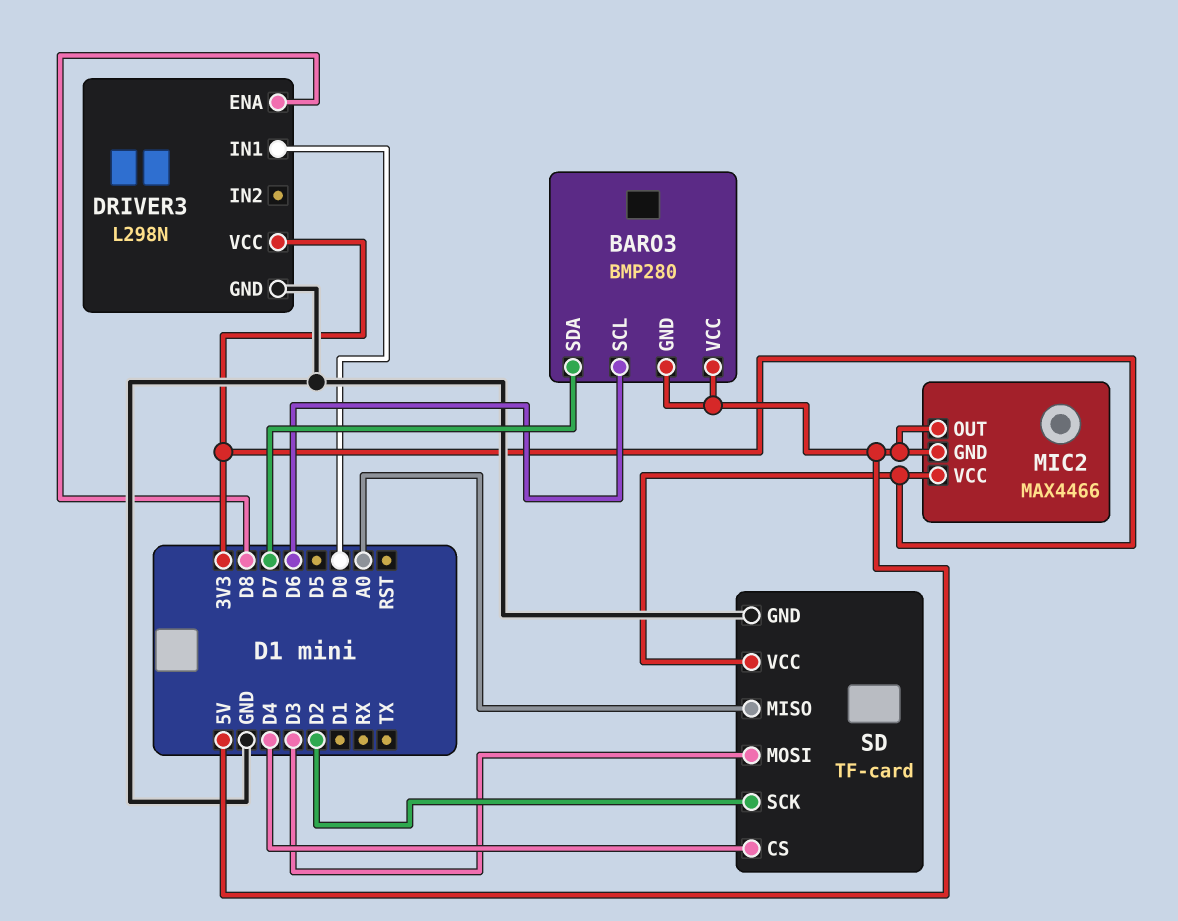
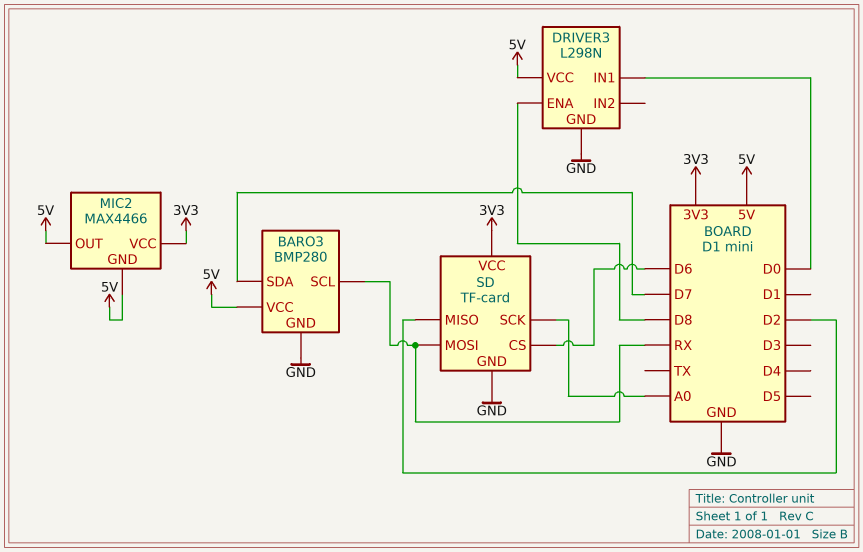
BARO3 pin GND: 5V -> GND
BARO3 pin SCL: D6 -> RX
DRIVER3 pin VCC: 3V3 -> 5V
SD pin CS: D4 -> D6
SD pin MISO: A0 -> D2
SD pin MOSI: D3 -> RX
SD pin SCK: D2 -> A0

